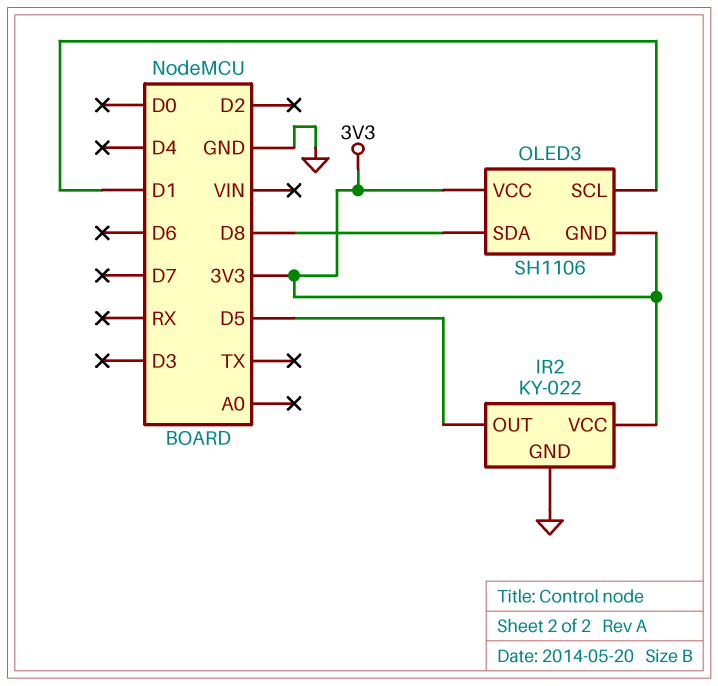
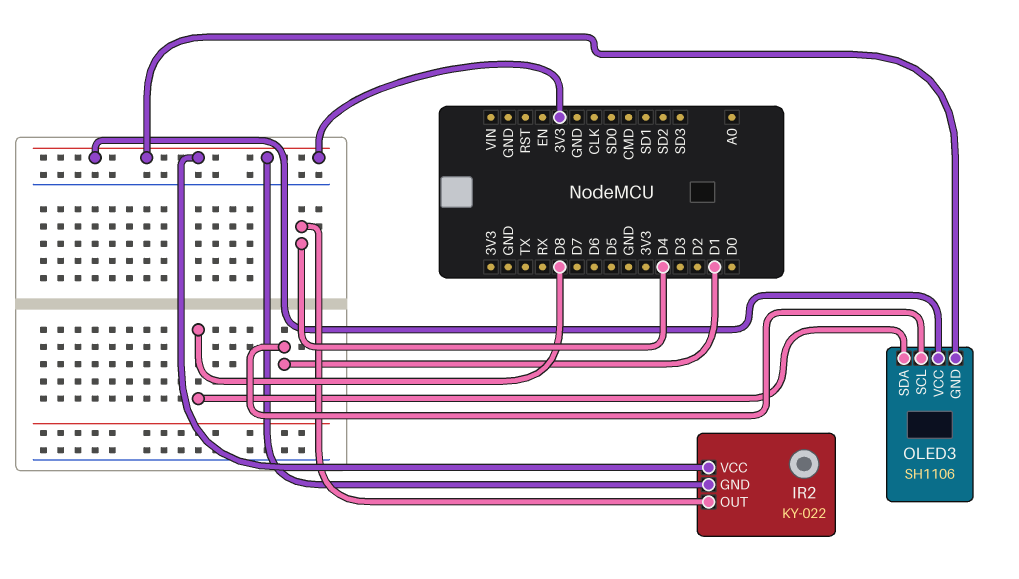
IR2 pin GND: GND -> 3V3
IR2 pin OUT: D5 -> D4

